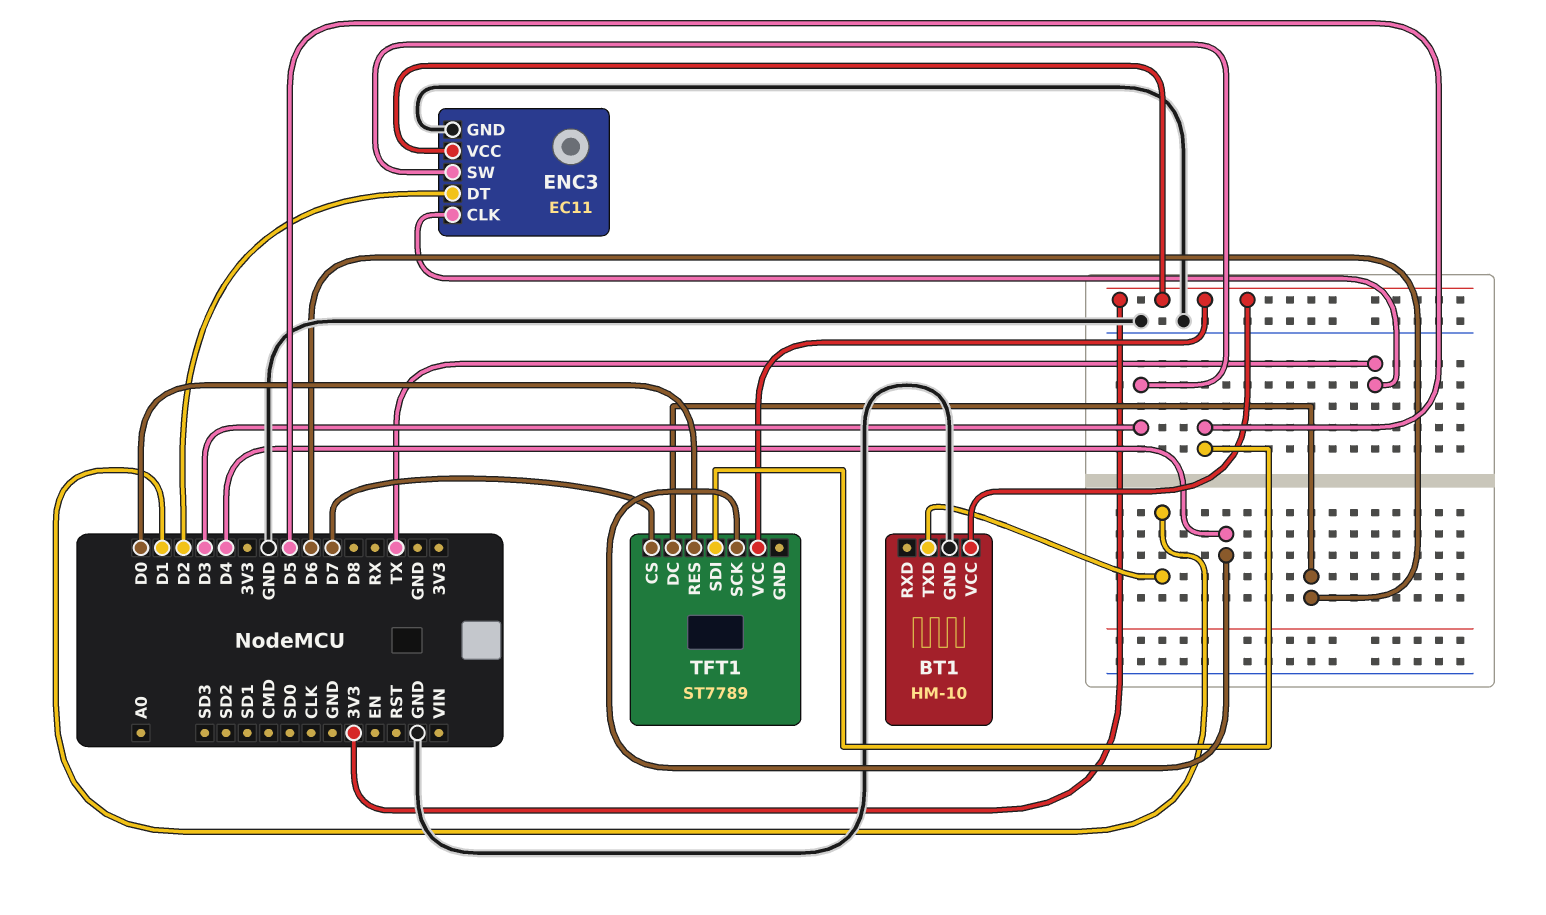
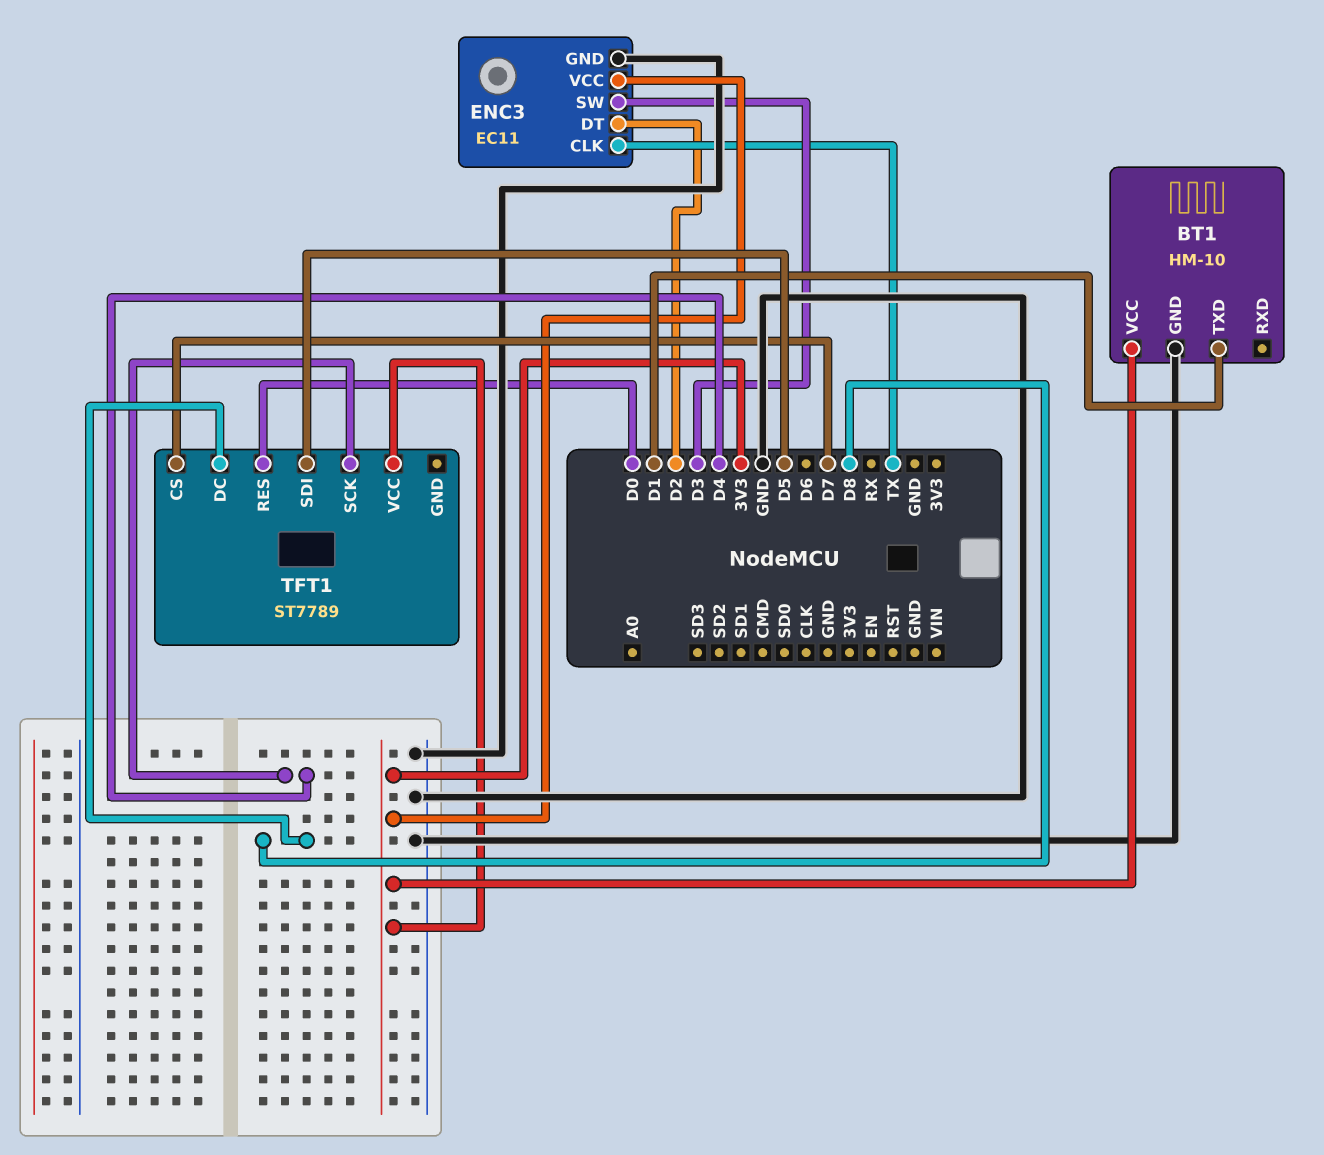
TFT1 pin DC: D6 -> D8

